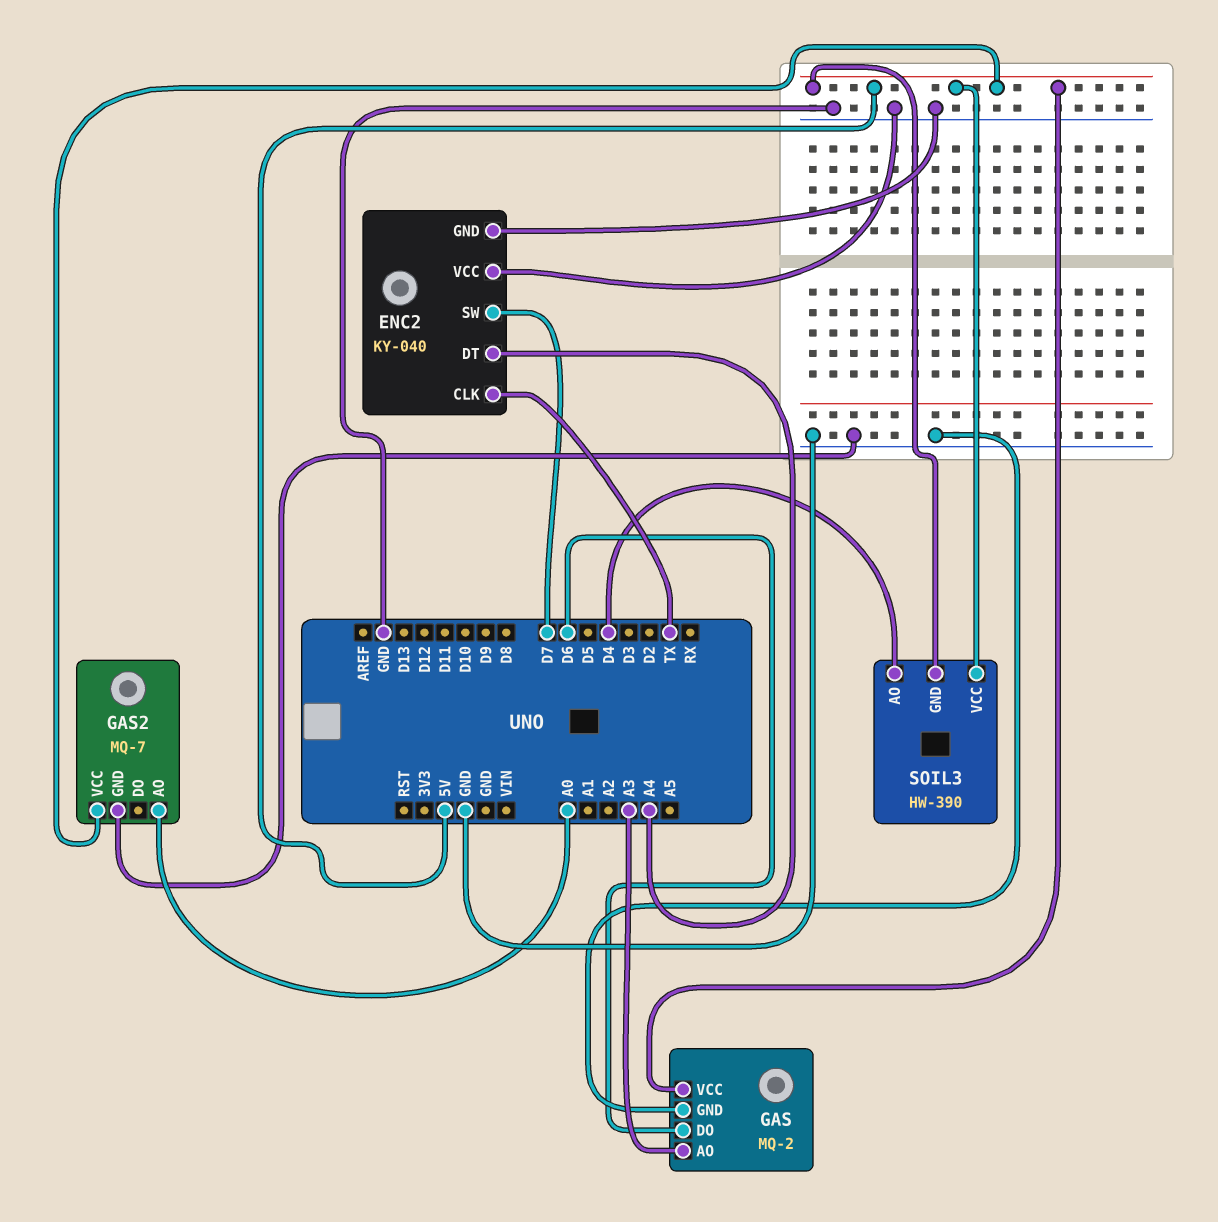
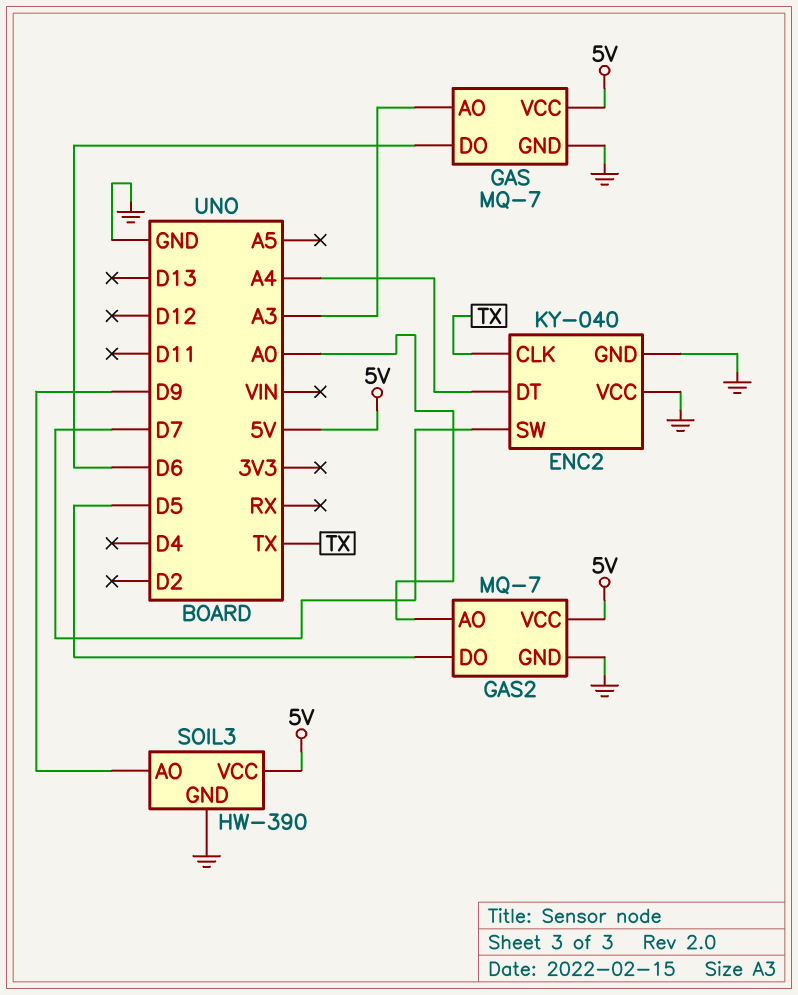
GAS: MQ-2 -> MQ-7
GAS2 pin DO: none -> D5
SOIL3 pin AO: D4 -> D9
SOIL3 pin GND: 5V -> GND

